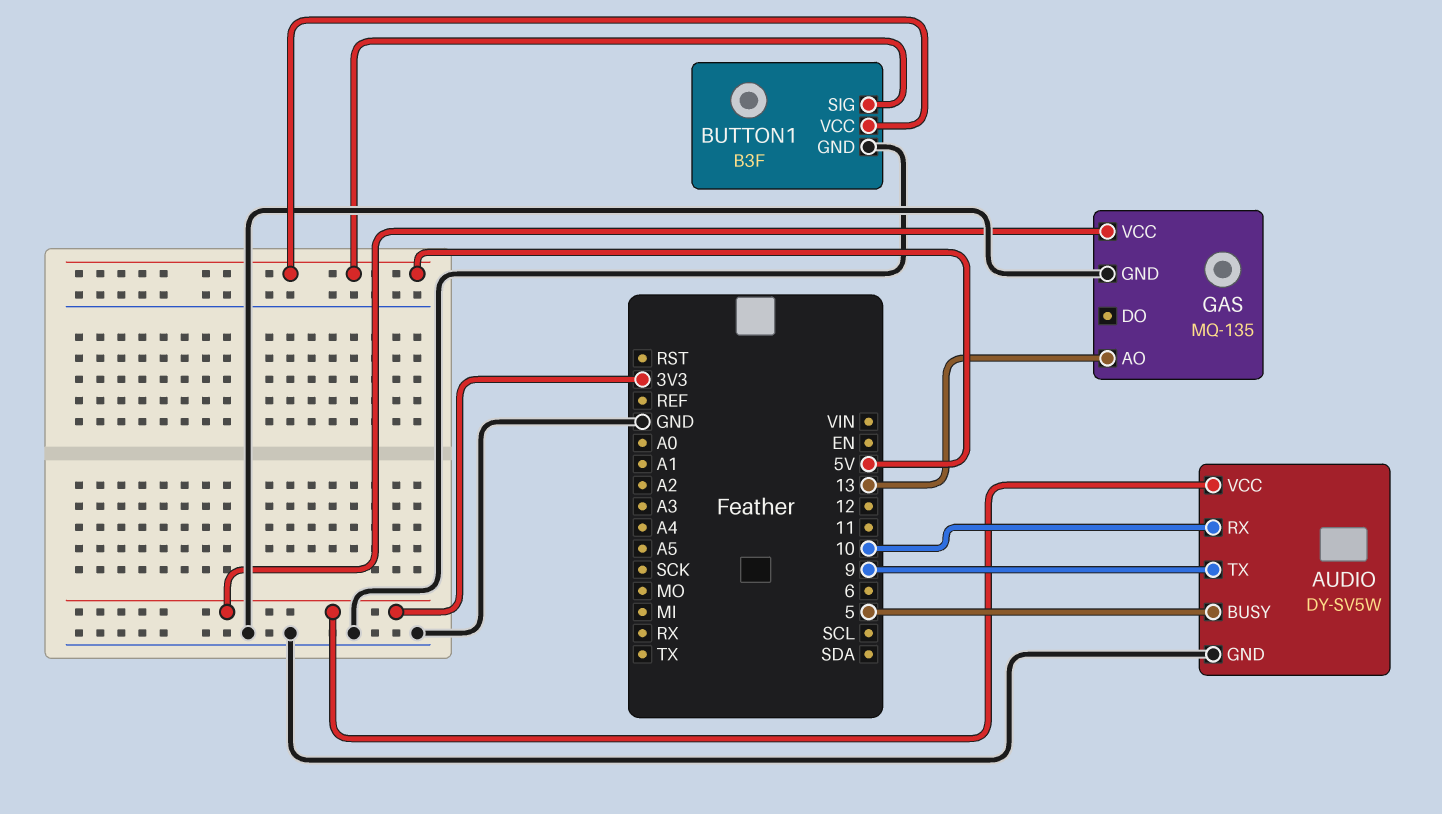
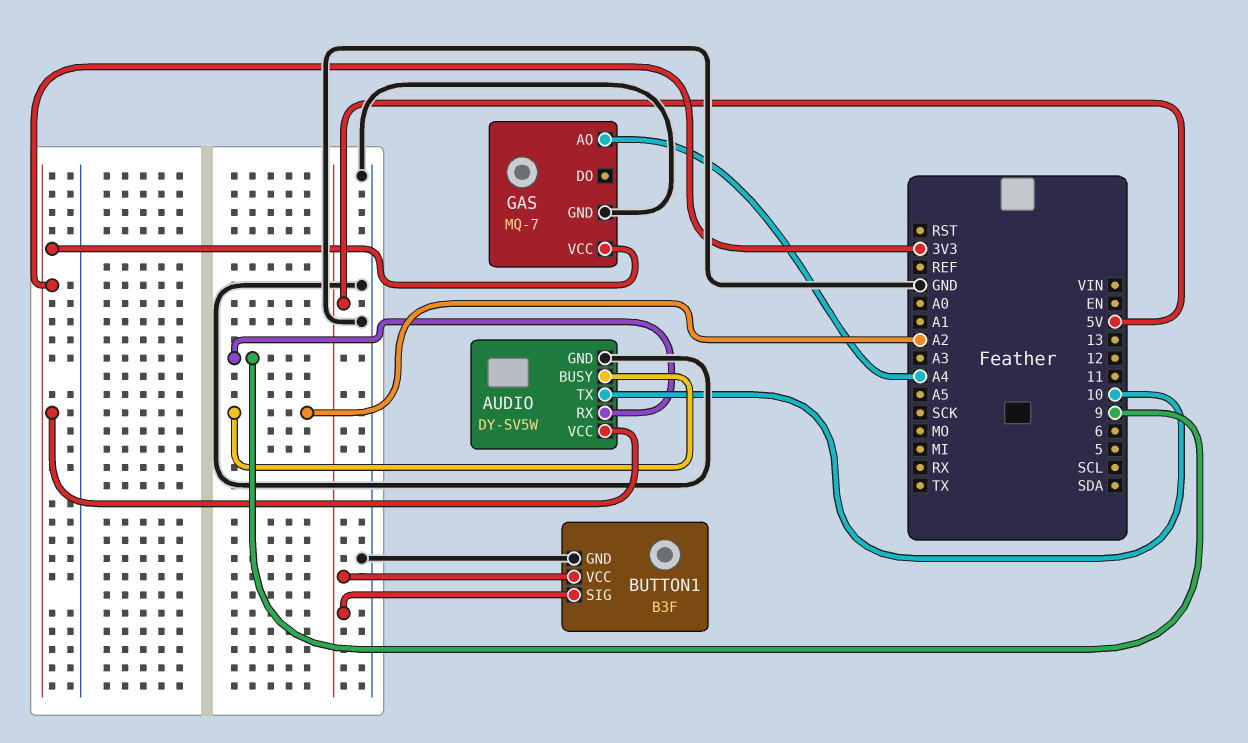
AUDIO pin BUSY: 5 -> A2
AUDIO pin RX: 10 -> 9
AUDIO pin TX: 9 -> 10
GAS: MQ-135 -> MQ-7
GAS pin AO: 13 -> A4

